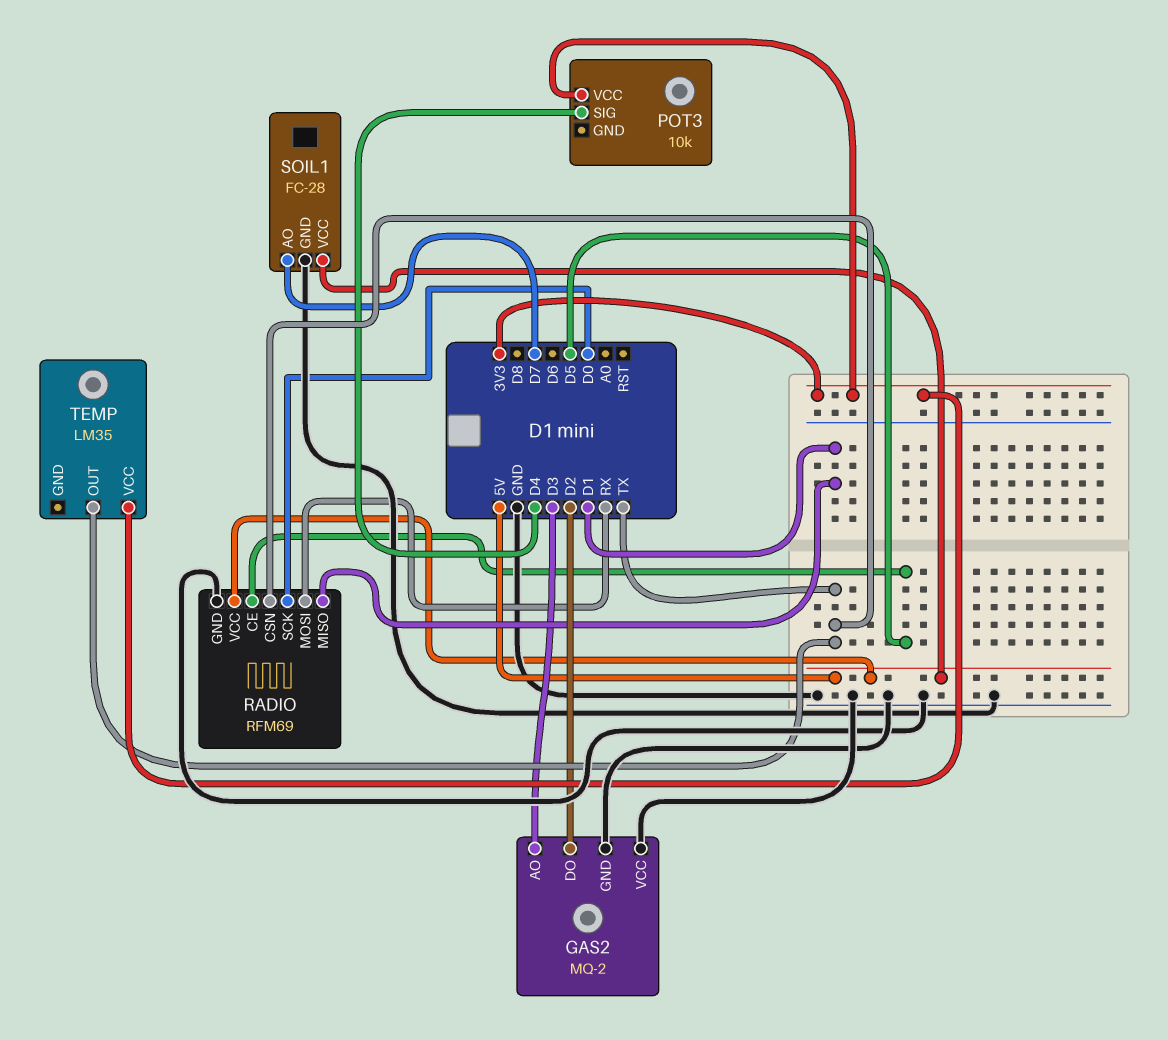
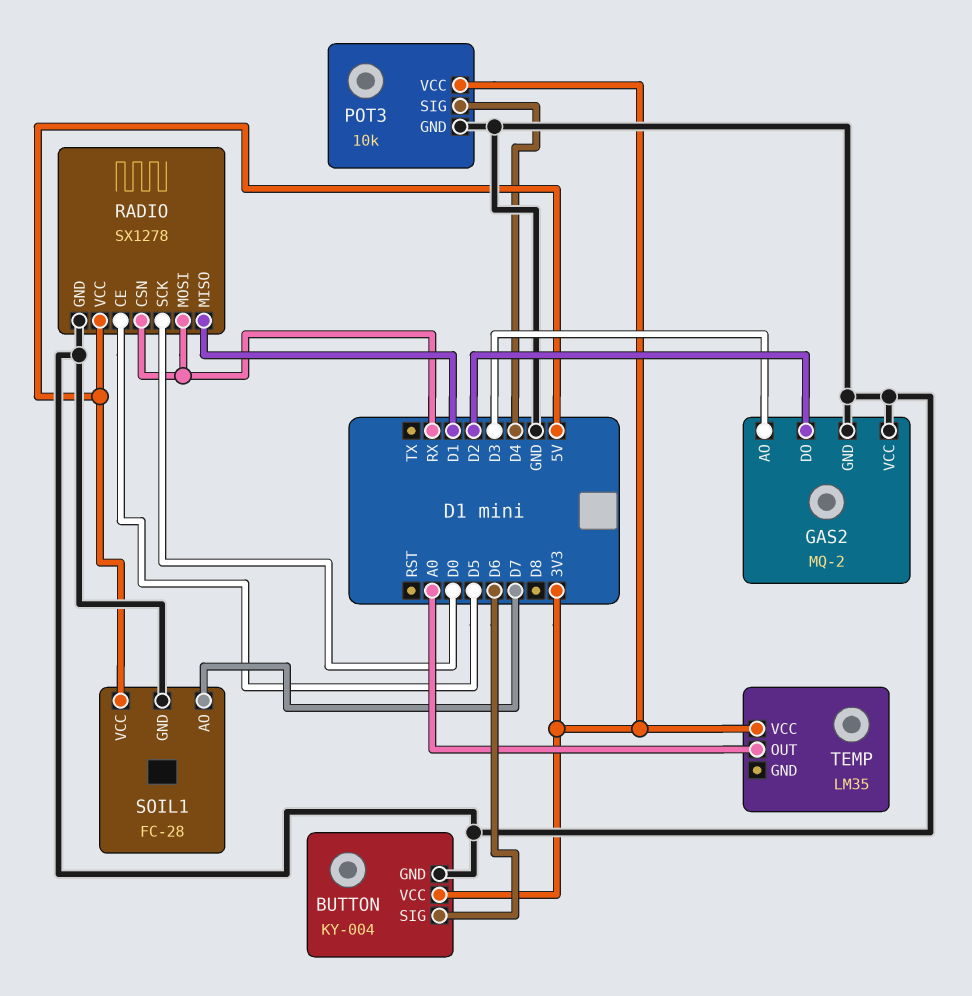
BUTTON: none -> KY-004
BUTTON pin GND: none -> GND
BUTTON pin SIG: none -> D6
BUTTON pin VCC: none -> 3V3
POT3 pin GND: none -> GND
RADIO: RFM69 -> SX1278
RADIO pin CSN: TX -> RX
TEMP pin OUT: TX -> A0

